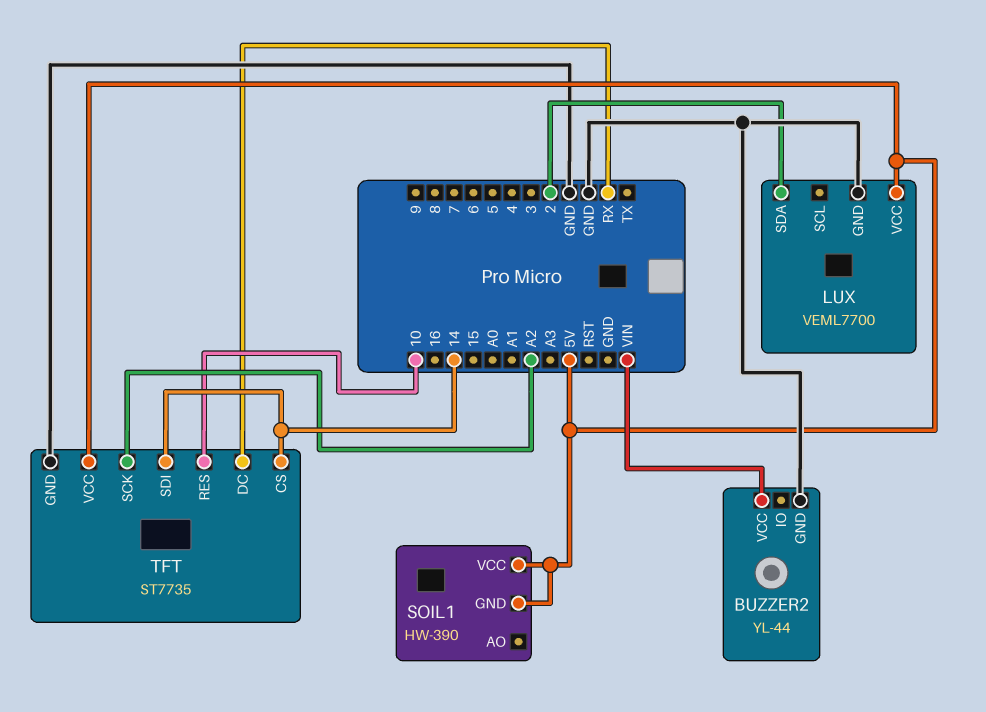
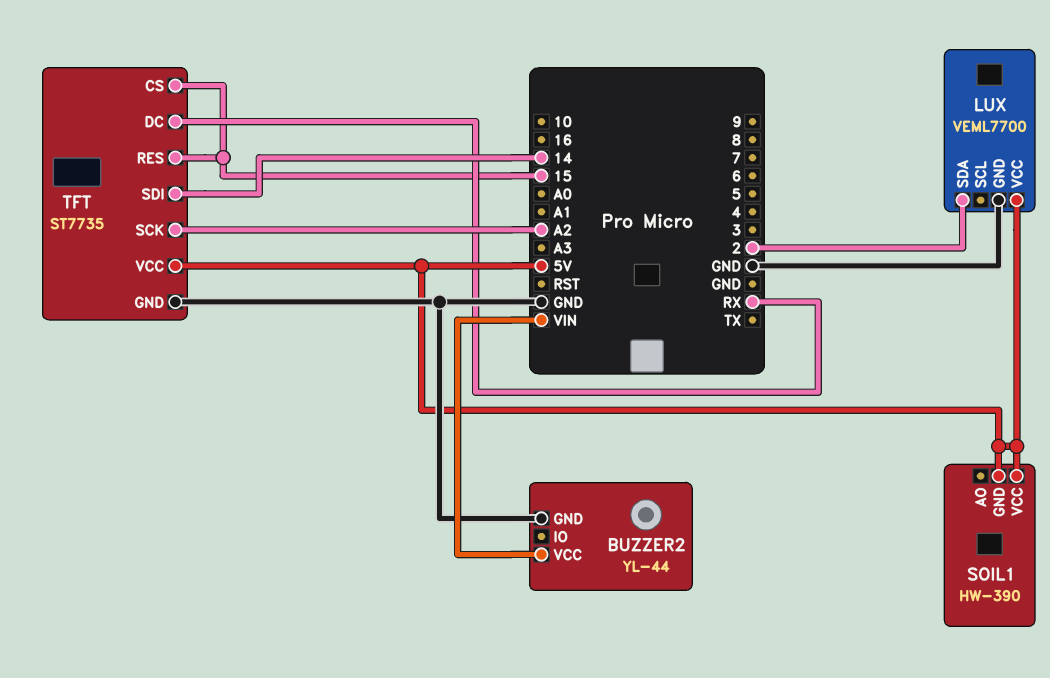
TFT pin CS: 14 -> 15
TFT pin RES: 10 -> 15

